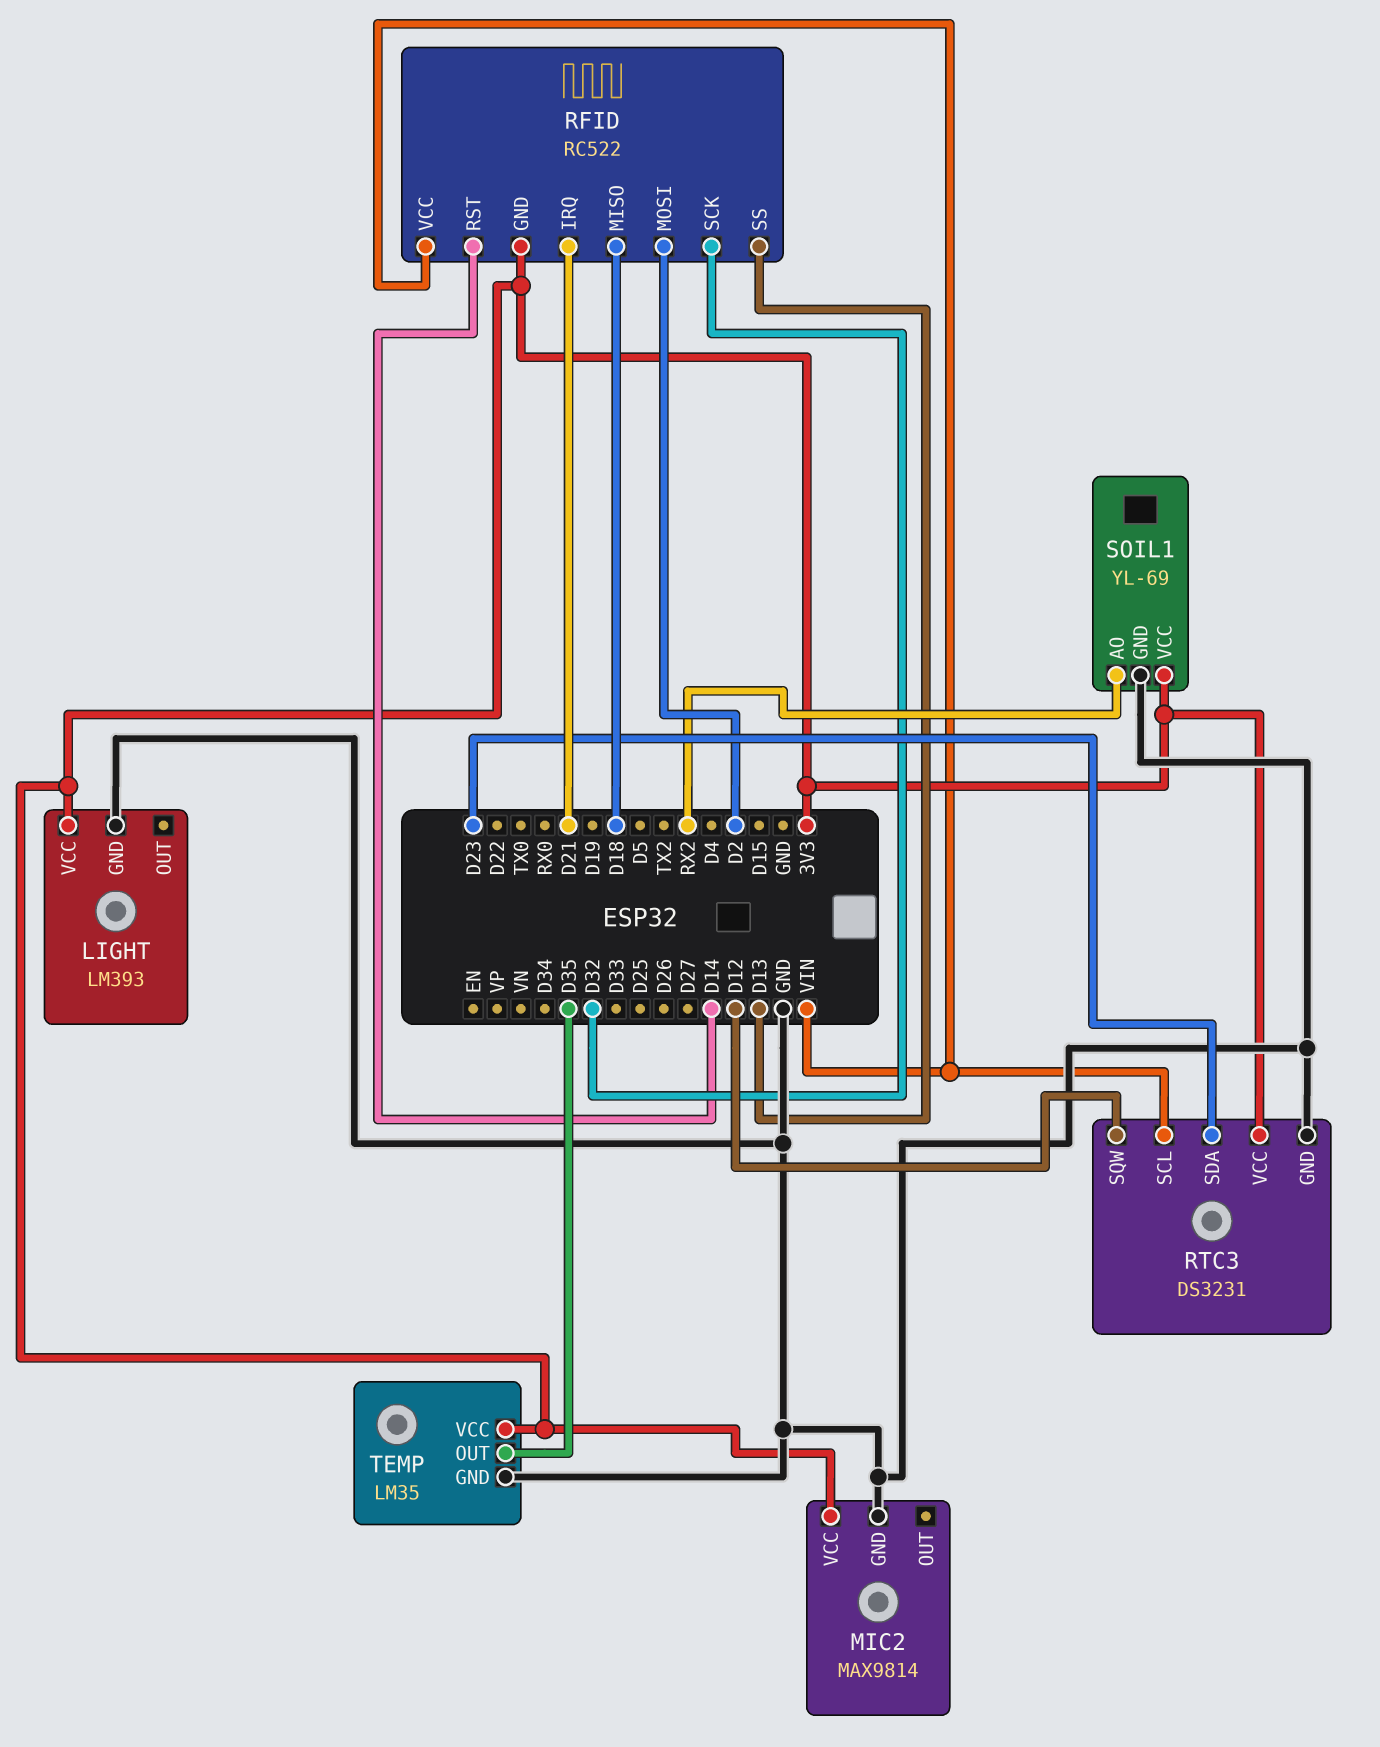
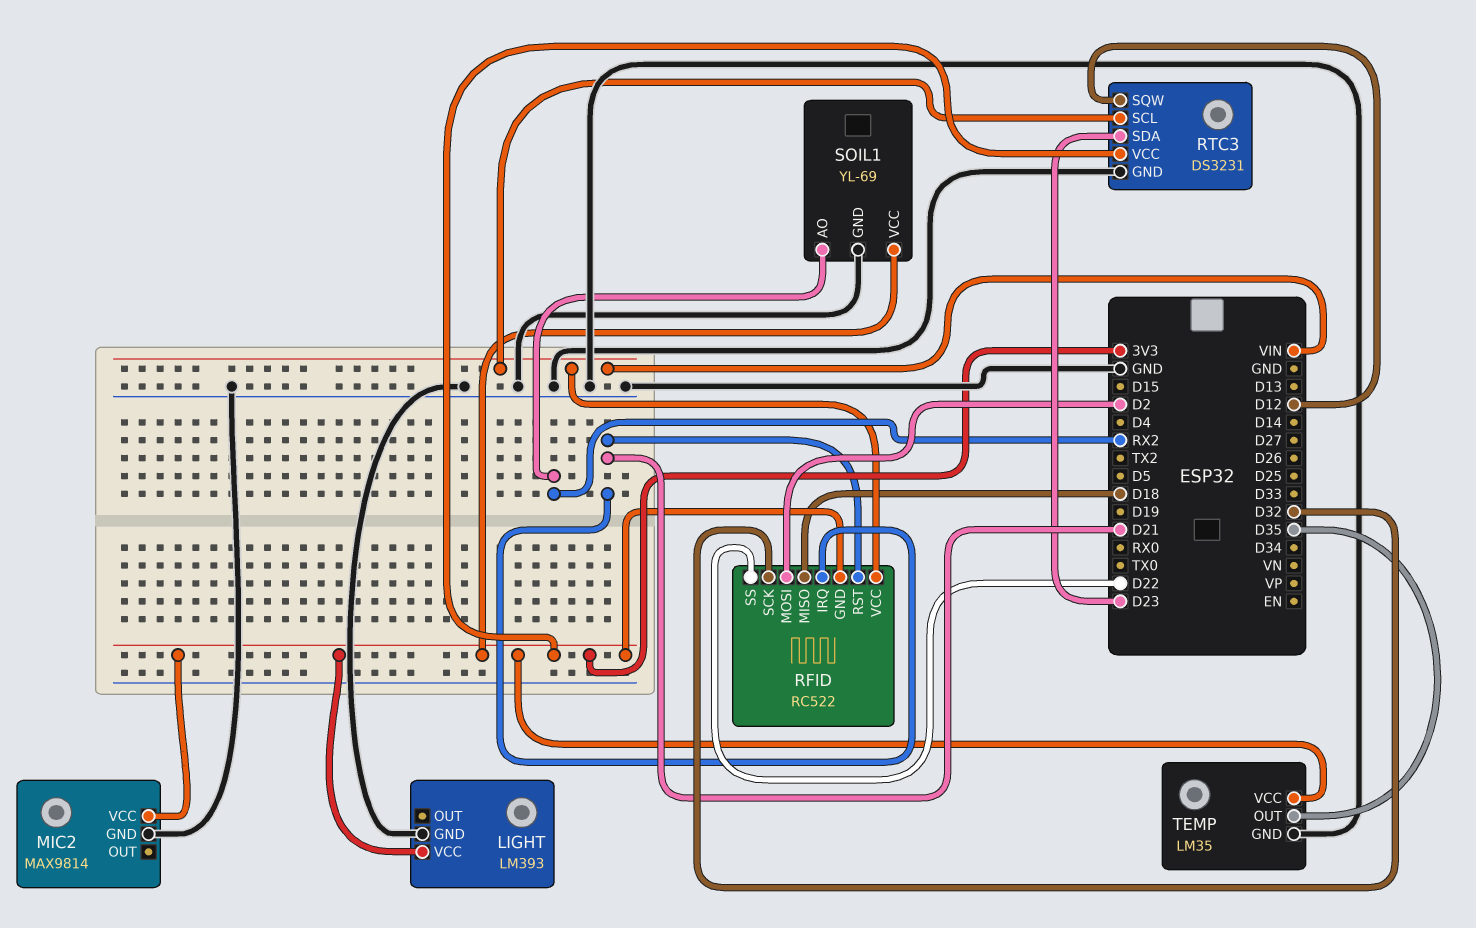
RFID pin RST: D14 -> D21
RFID pin SS: D13 -> D22

